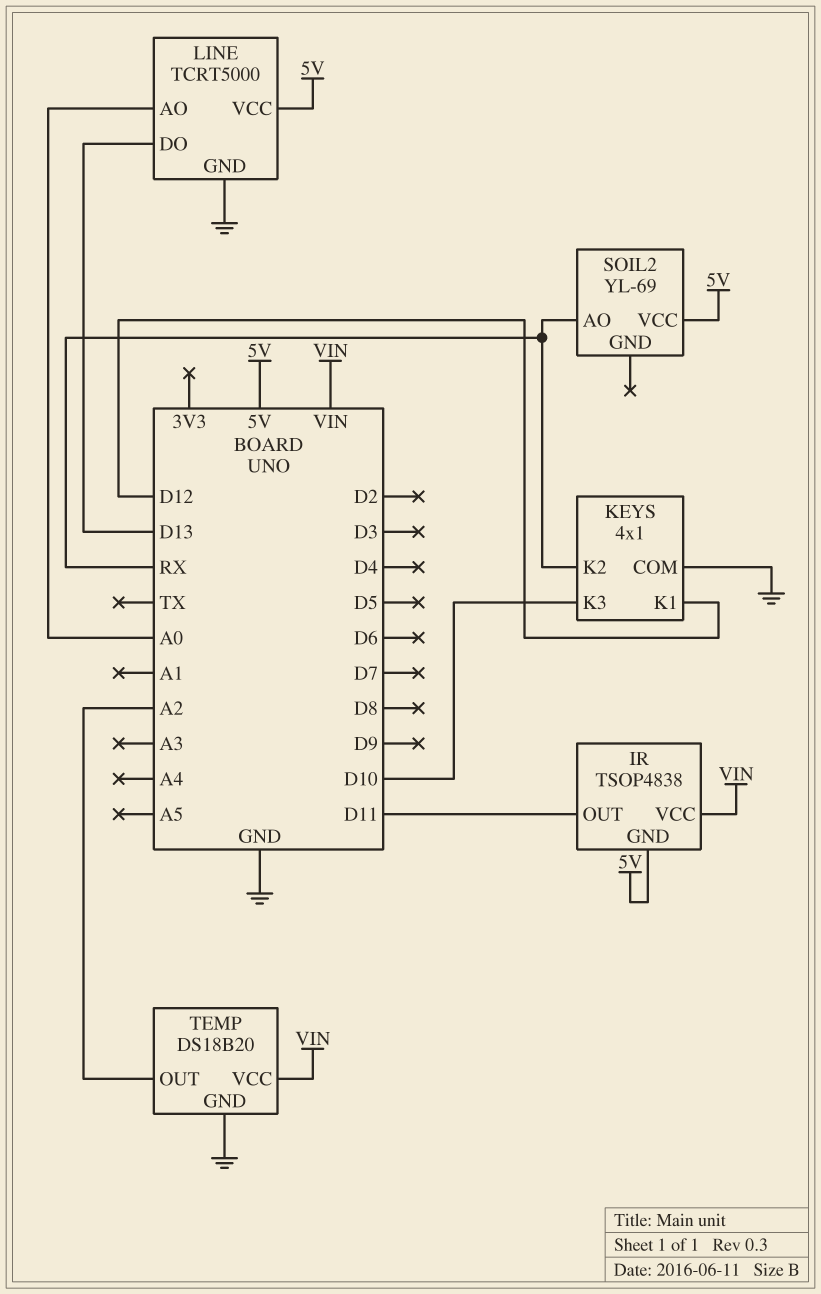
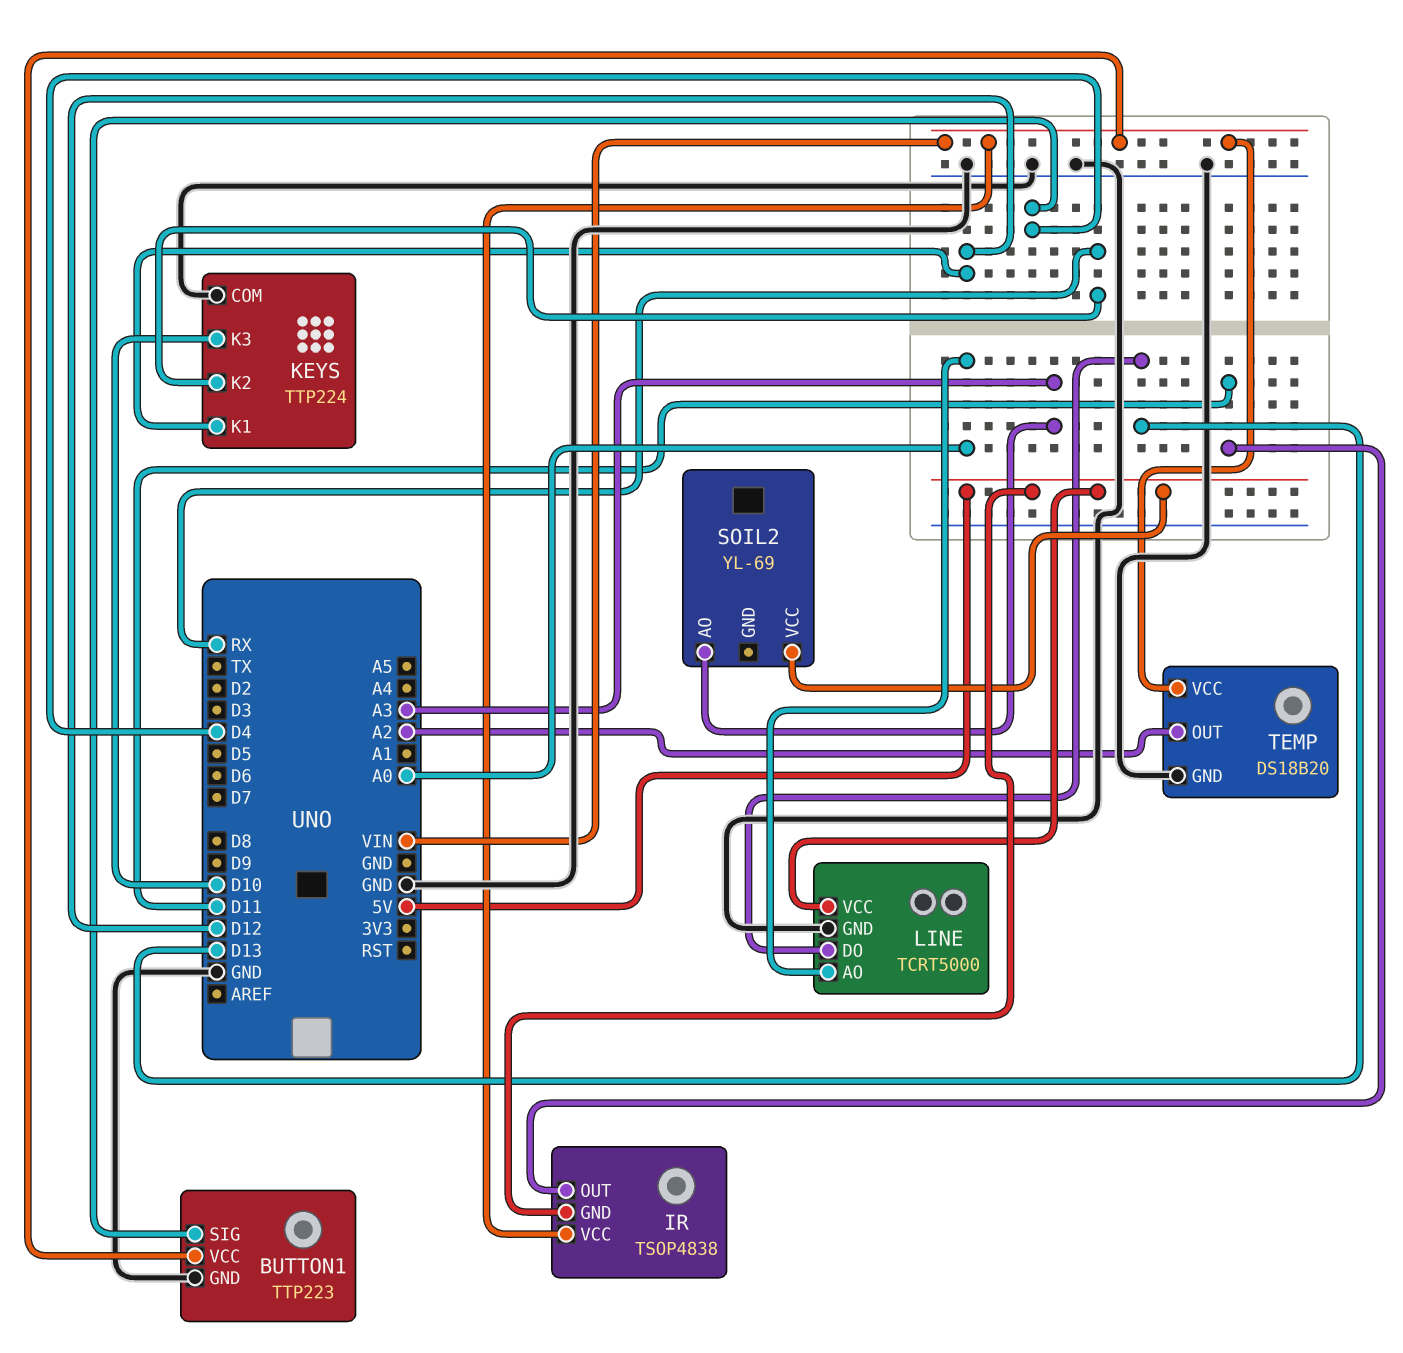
BUTTON1: none -> TTP223
BUTTON1 pin GND: none -> GND
BUTTON1 pin SIG: none -> D4
BUTTON1 pin VCC: none -> VIN
KEYS: 4x1 -> TTP224
SOIL2 pin AO: RX -> A3

